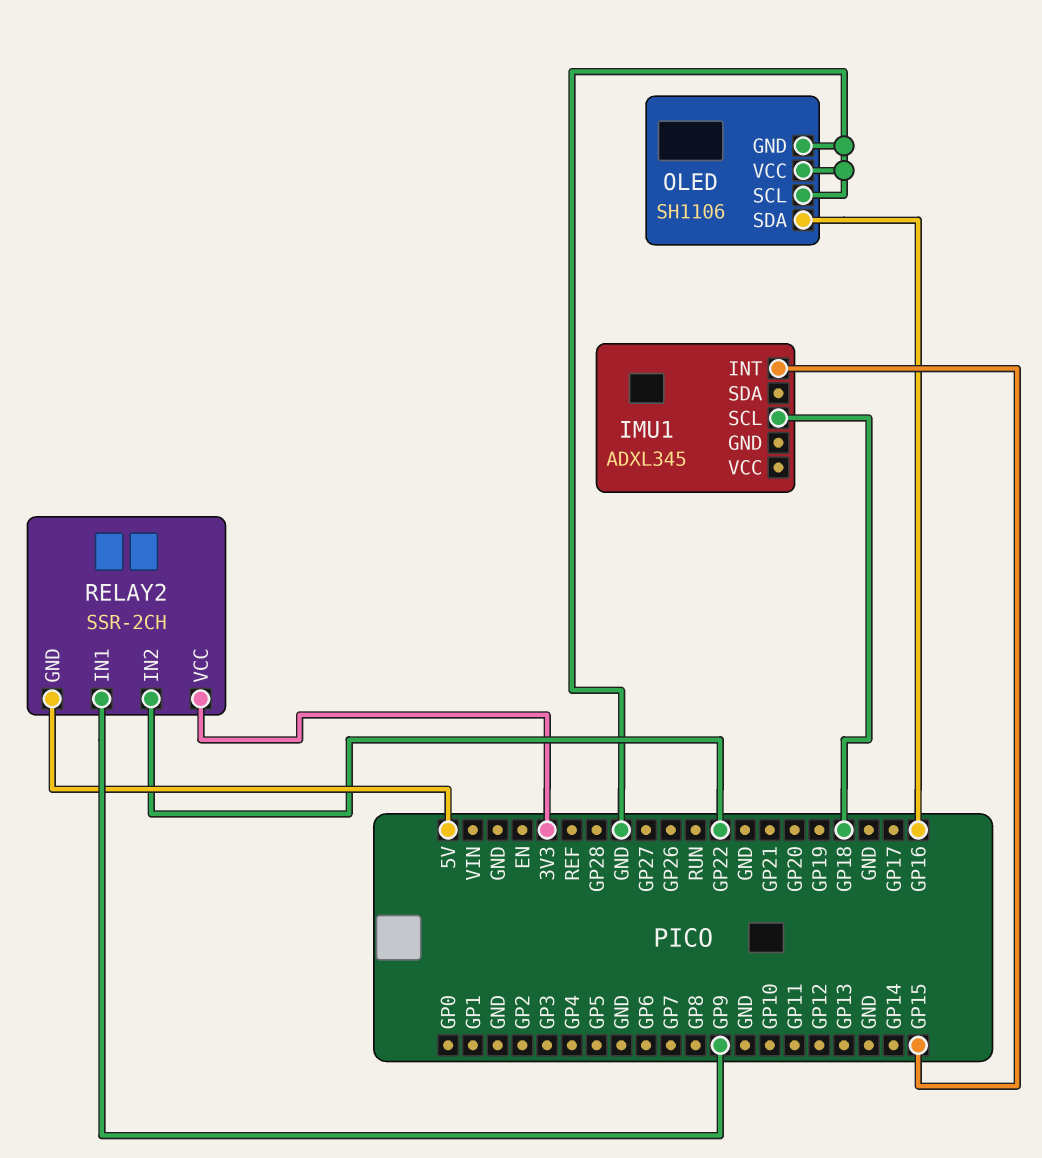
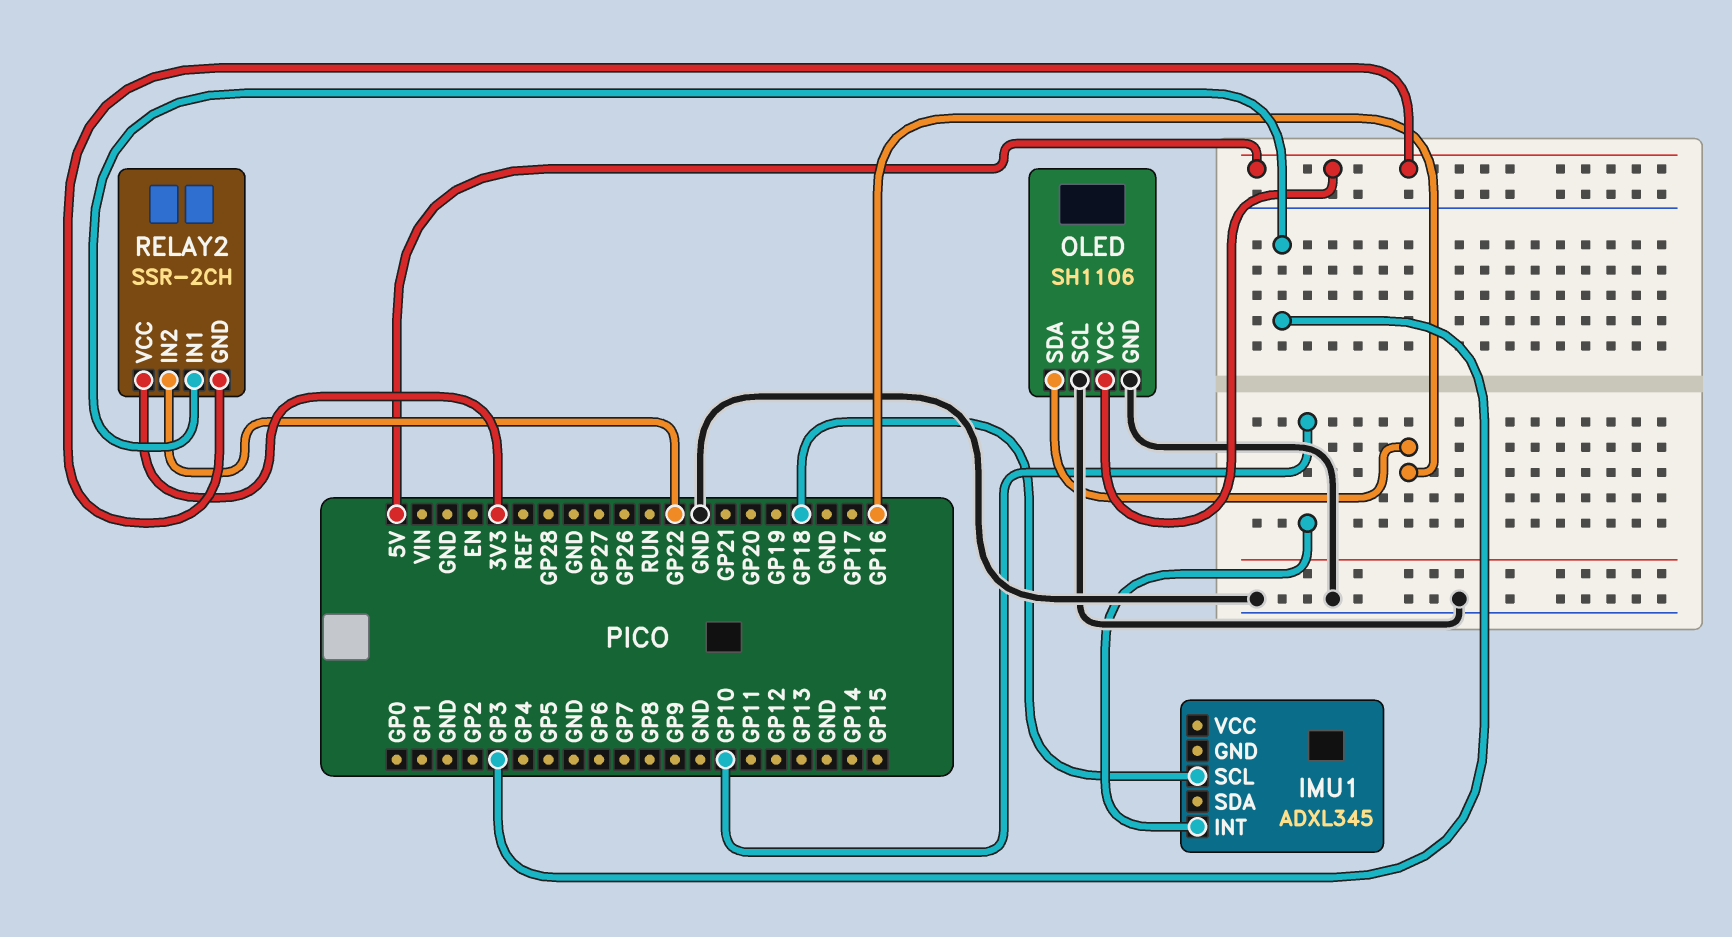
IMU1 pin INT: GP15 -> GP10
OLED pin VCC: GND -> 5V
RELAY2 pin IN1: GP9 -> GP3

